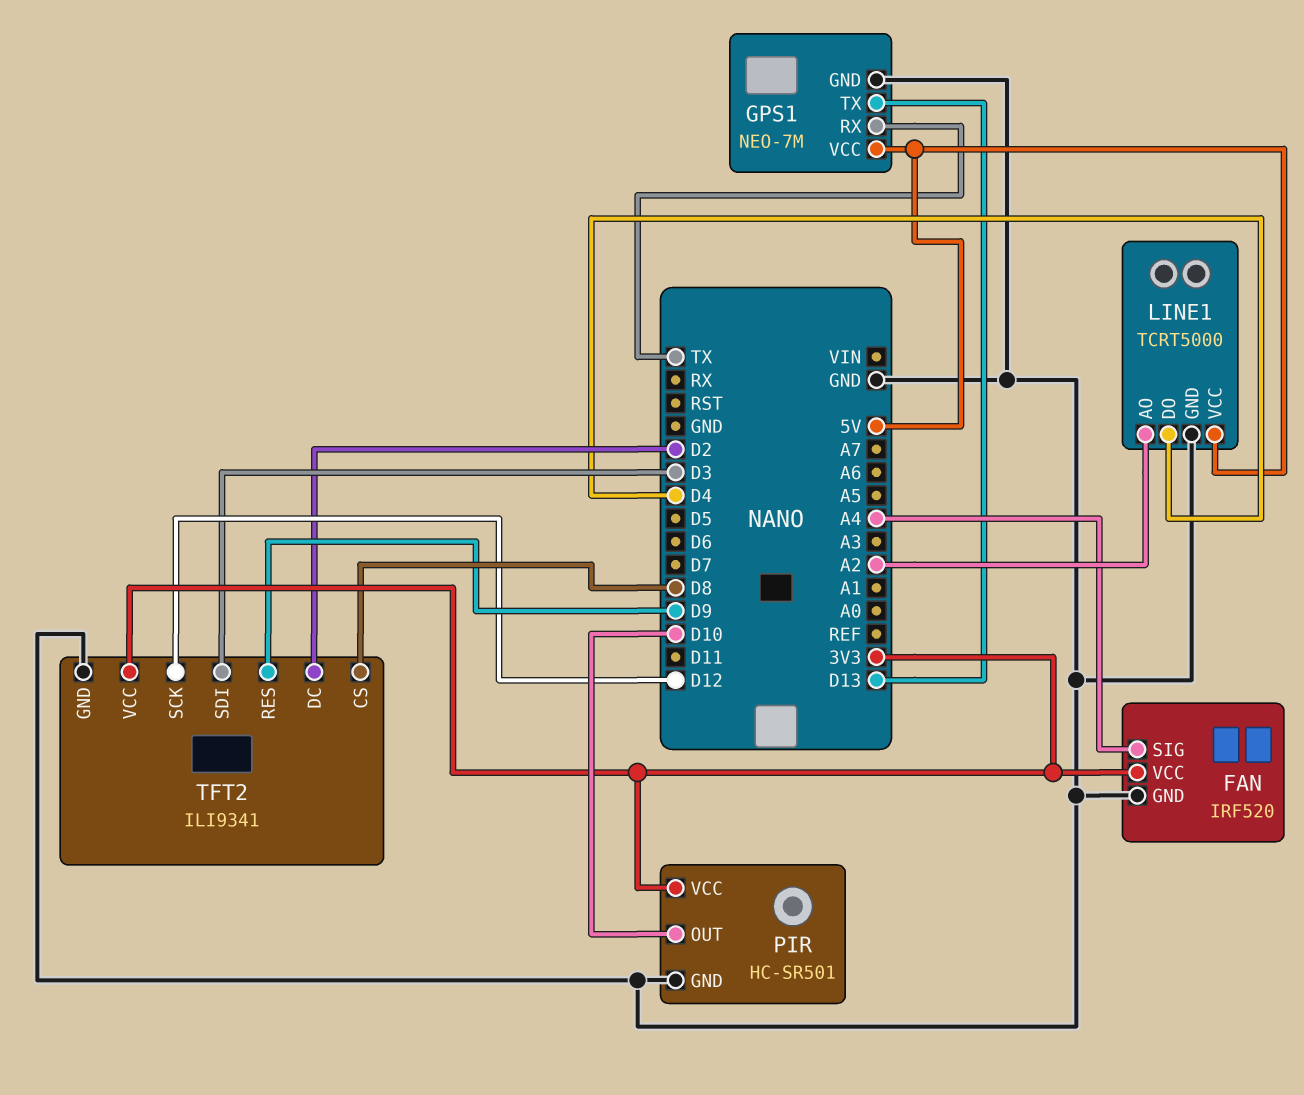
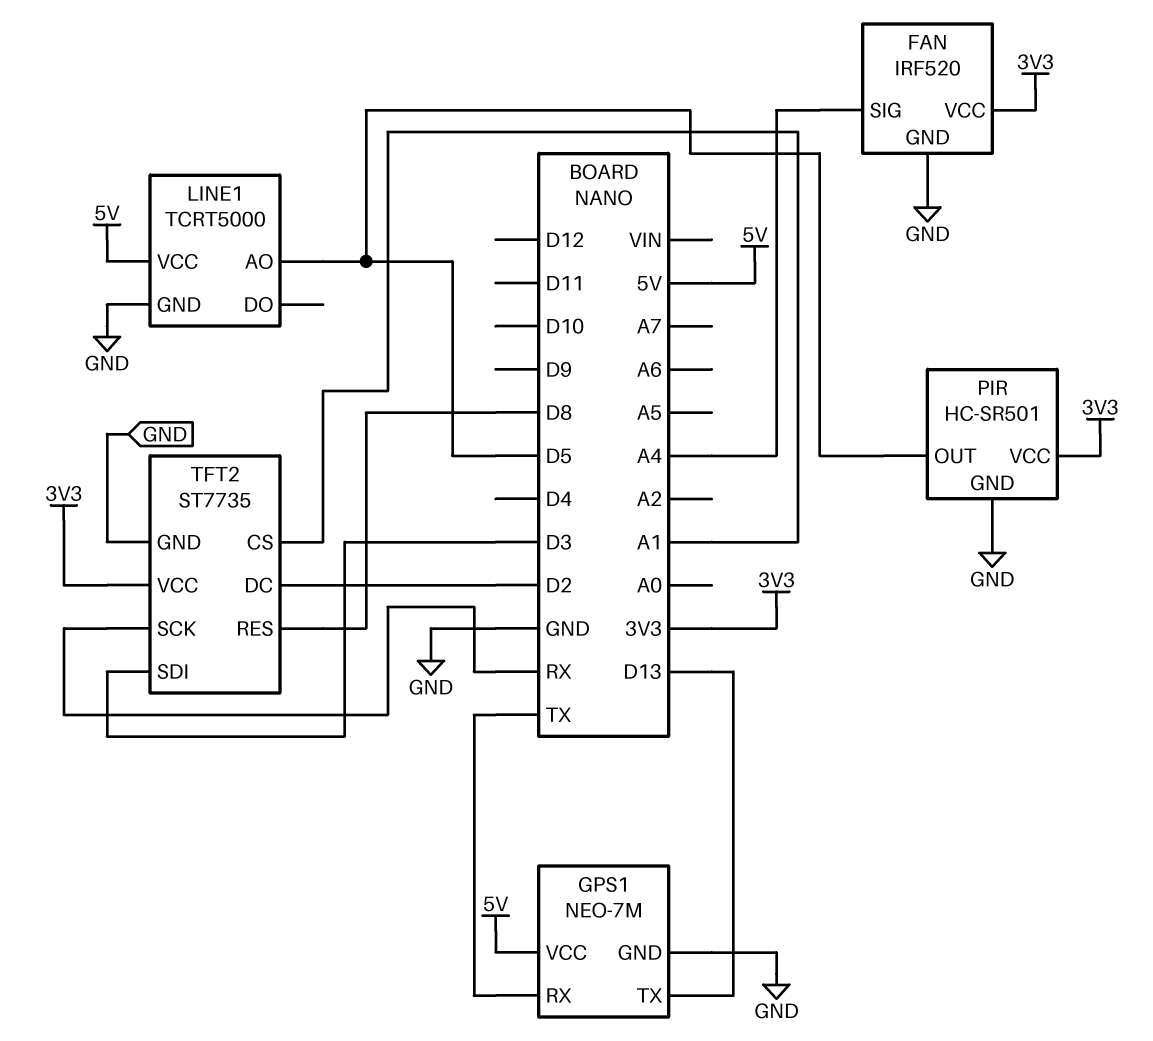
LINE1 pin AO: A2 -> D5
LINE1 pin DO: D4 -> none
PIR pin OUT: D10 -> D5
TFT2: ILI9341 -> ST7735
TFT2 pin CS: D8 -> A1
TFT2 pin RES: D9 -> D8
TFT2 pin SCK: D12 -> RX

